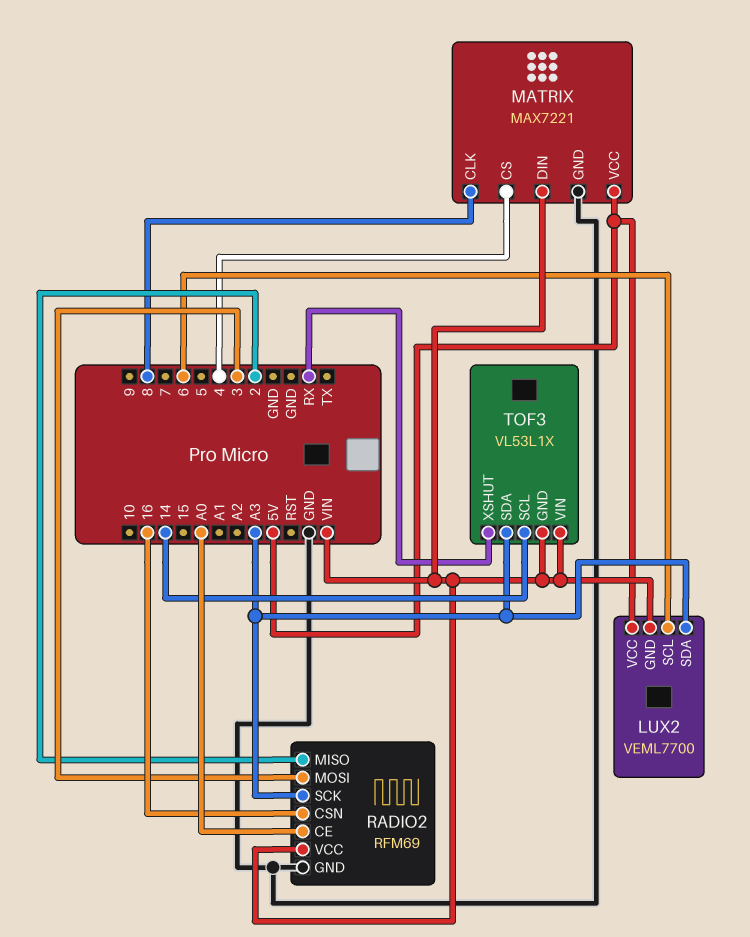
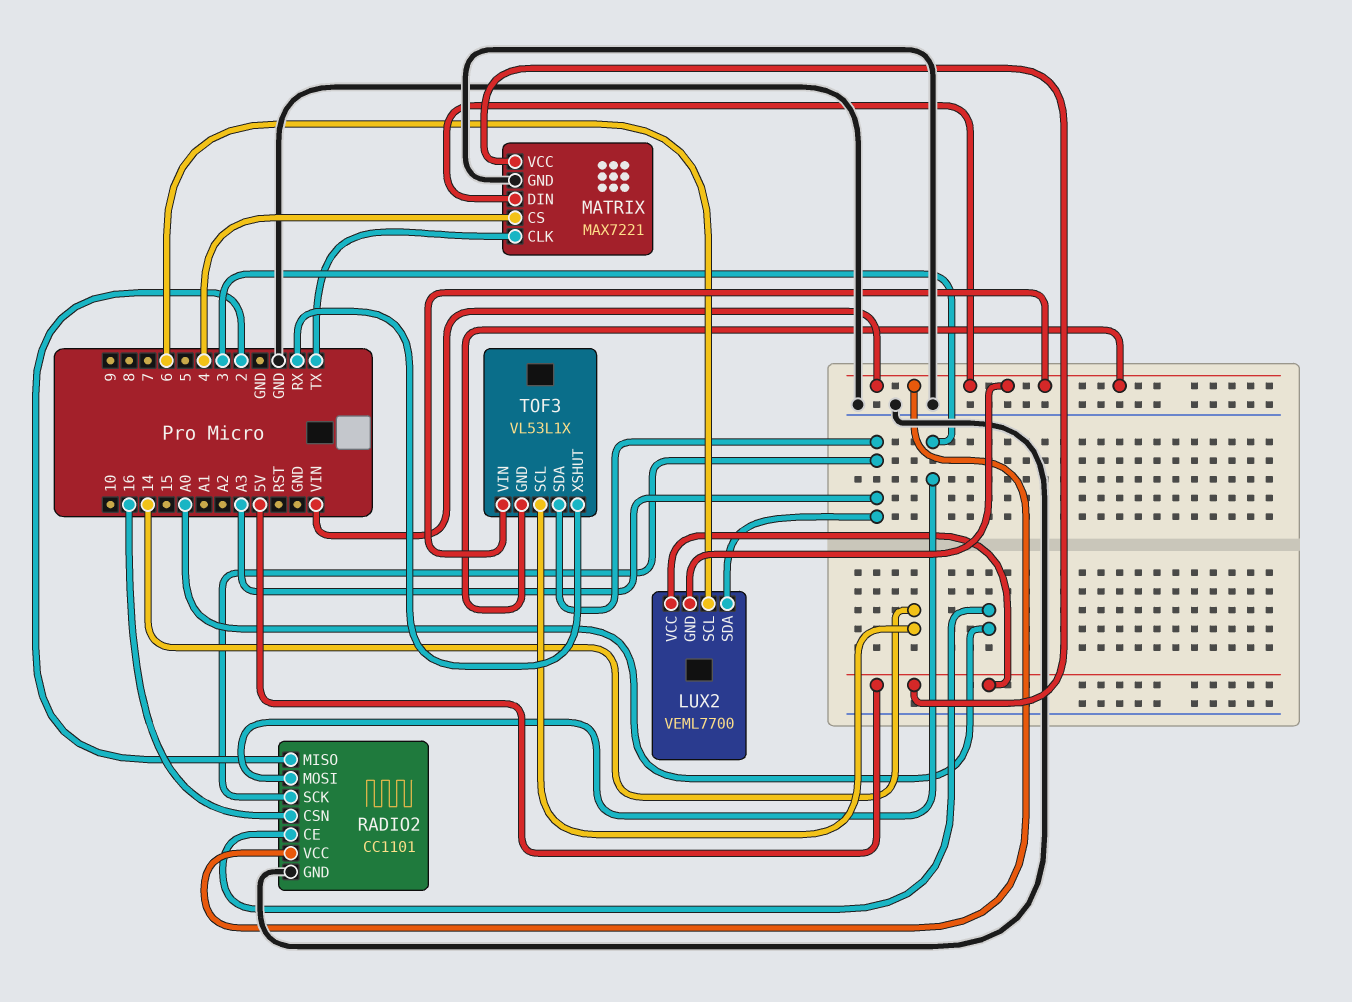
MATRIX pin CLK: 8 -> TX
RADIO2: RFM69 -> CC1101

